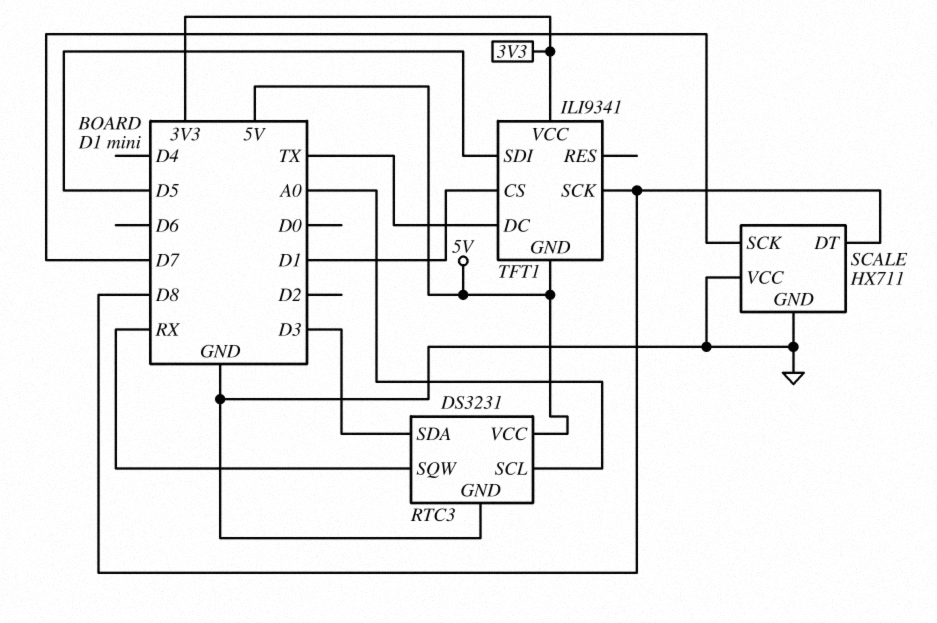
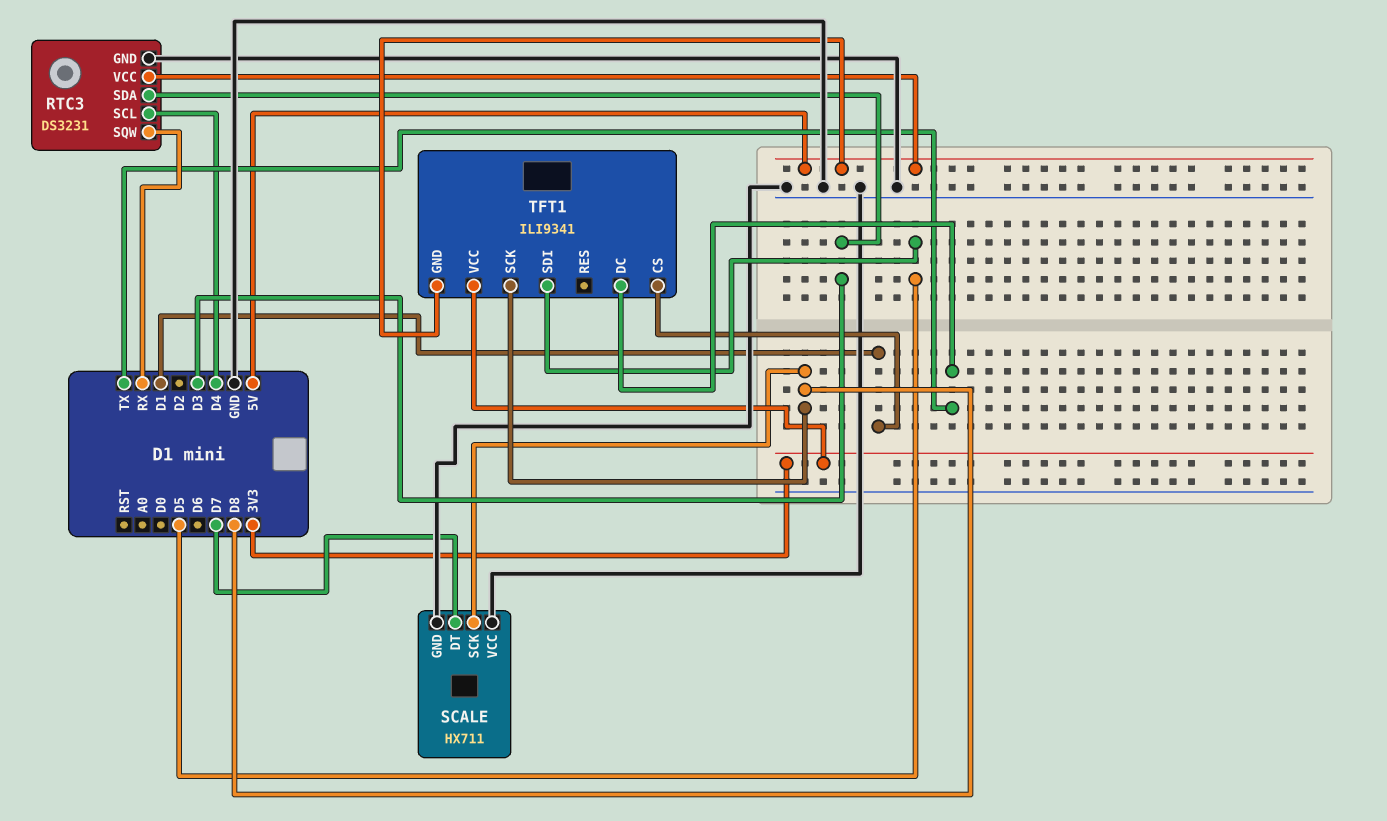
RTC3 pin SCL: A0 -> D4
SCALE pin DT: D8 -> D7
SCALE pin SCK: D7 -> D8

